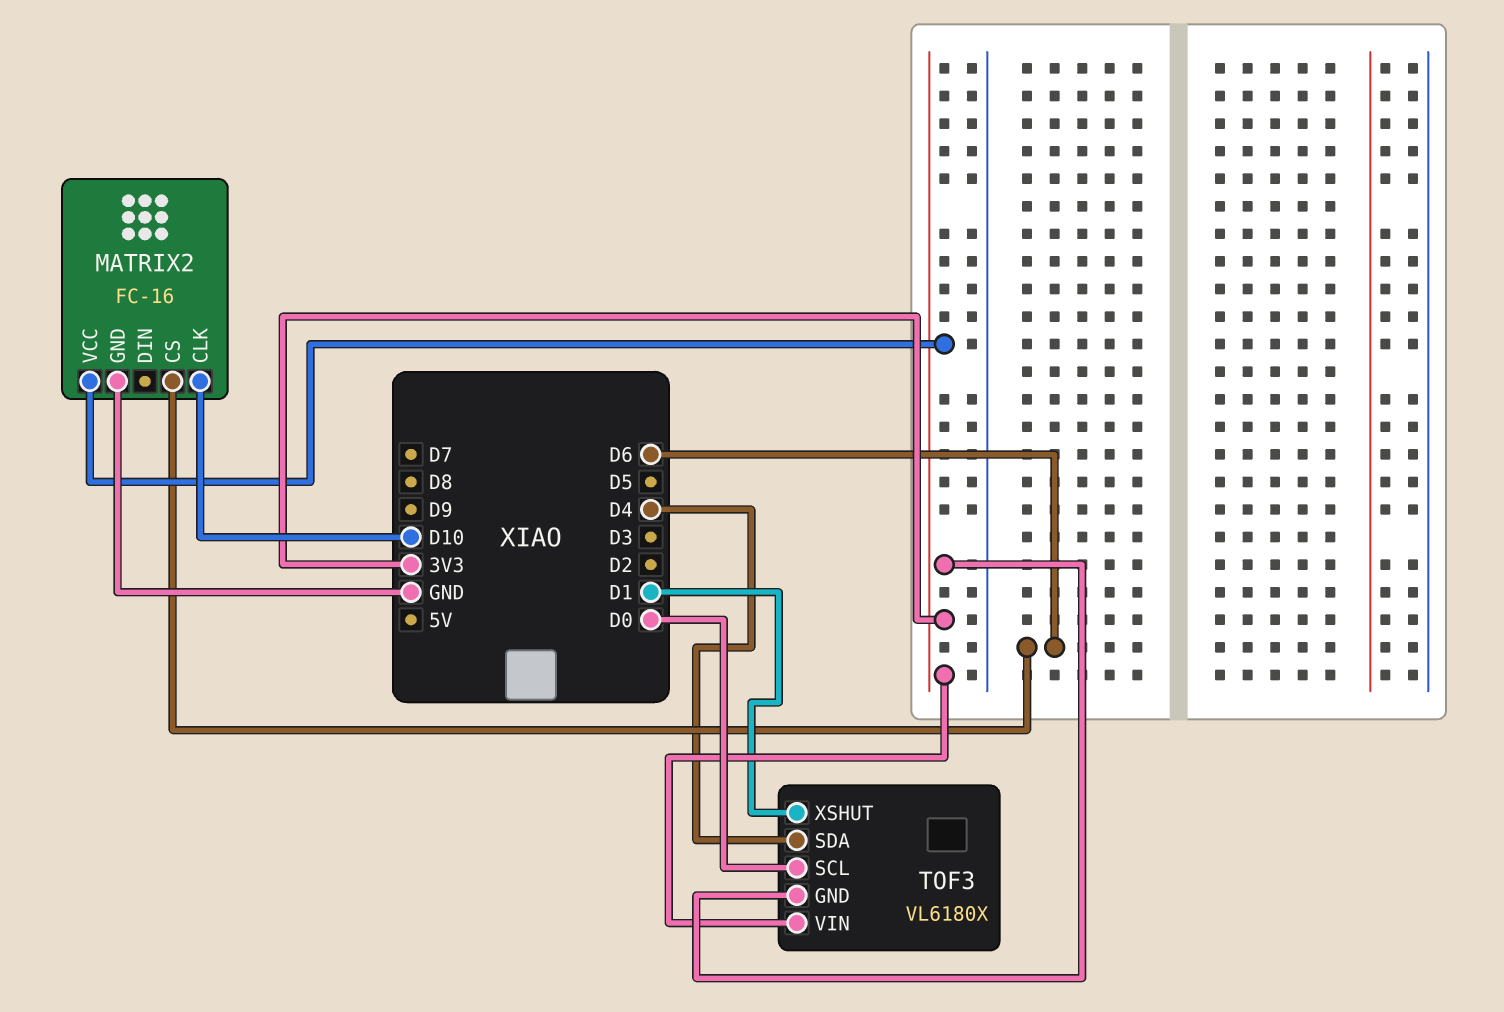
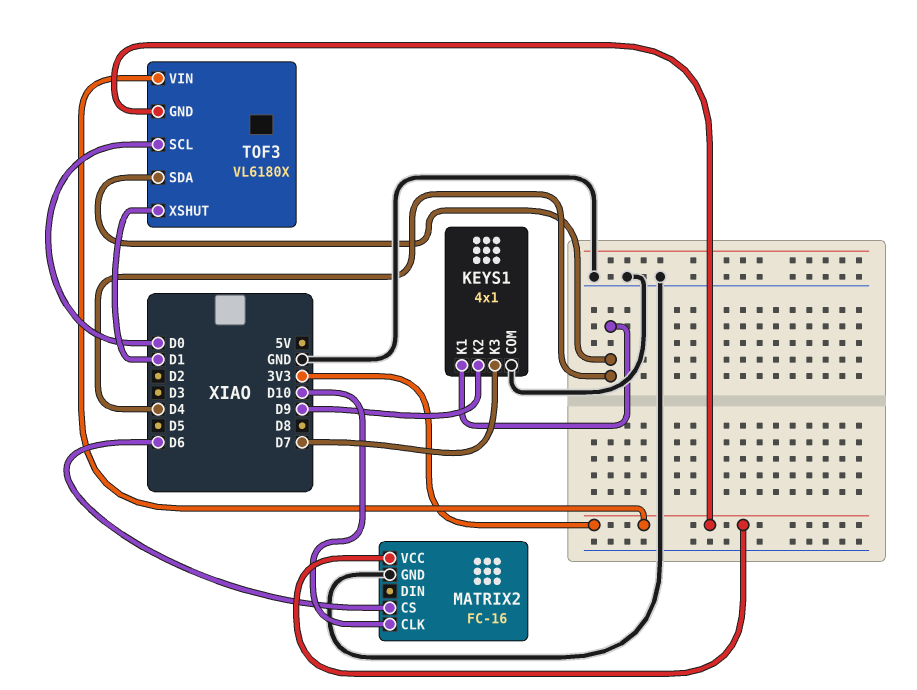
KEYS1: none -> 4x1
KEYS1 pin COM: none -> GND
KEYS1 pin K1: none -> D4
KEYS1 pin K2: none -> D9
KEYS1 pin K3: none -> D7

